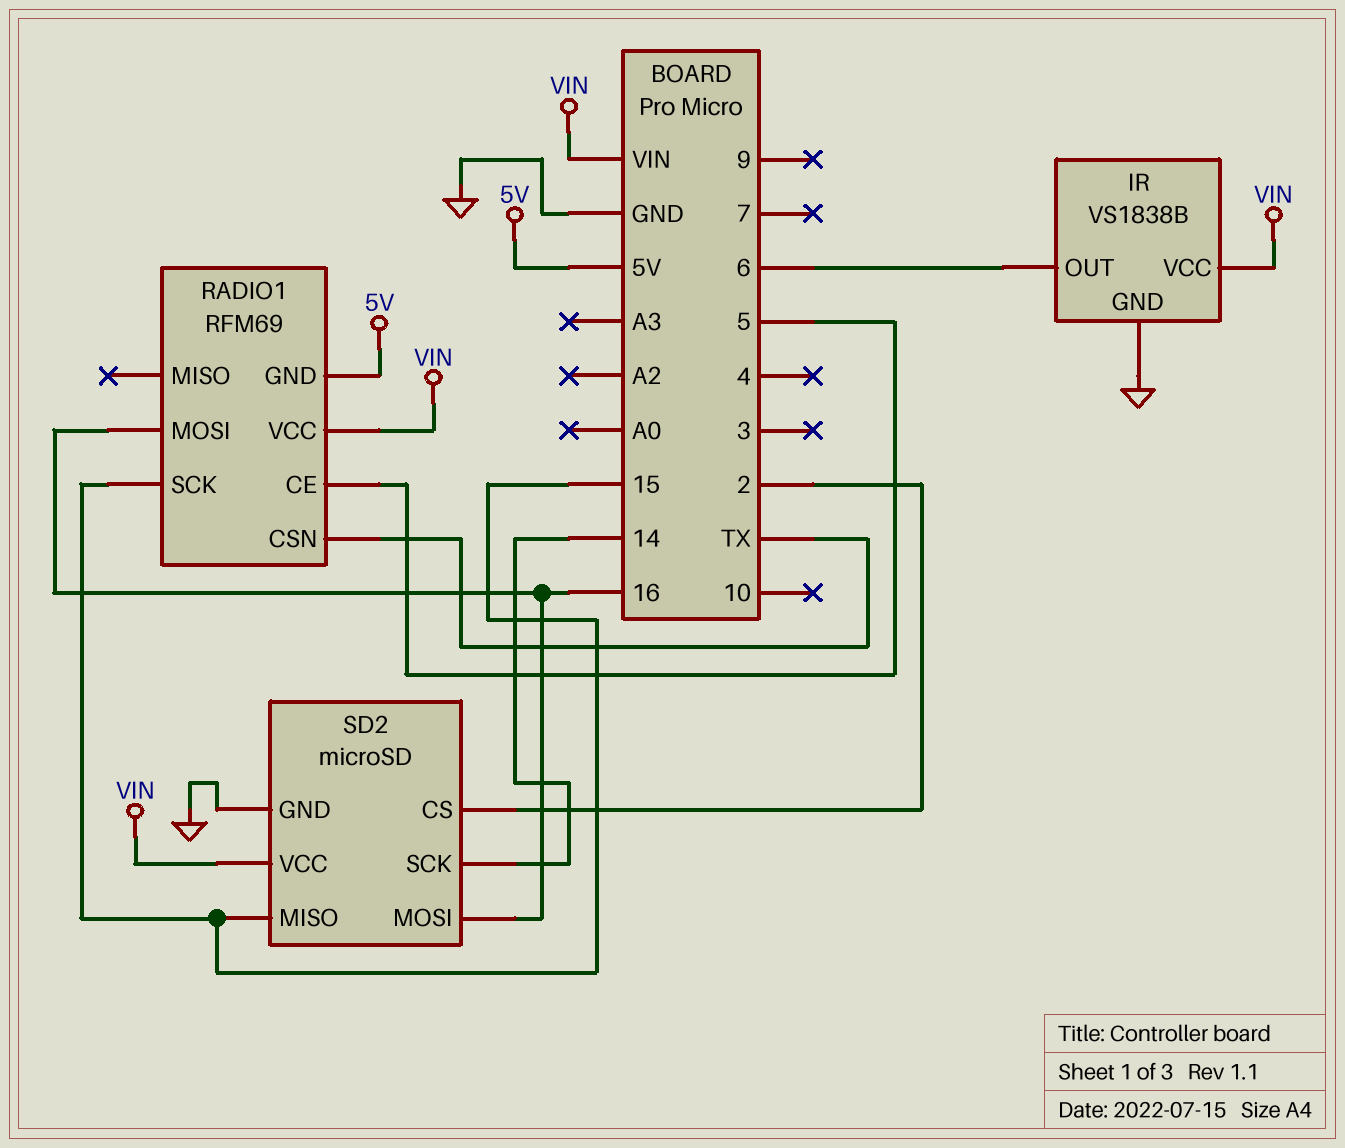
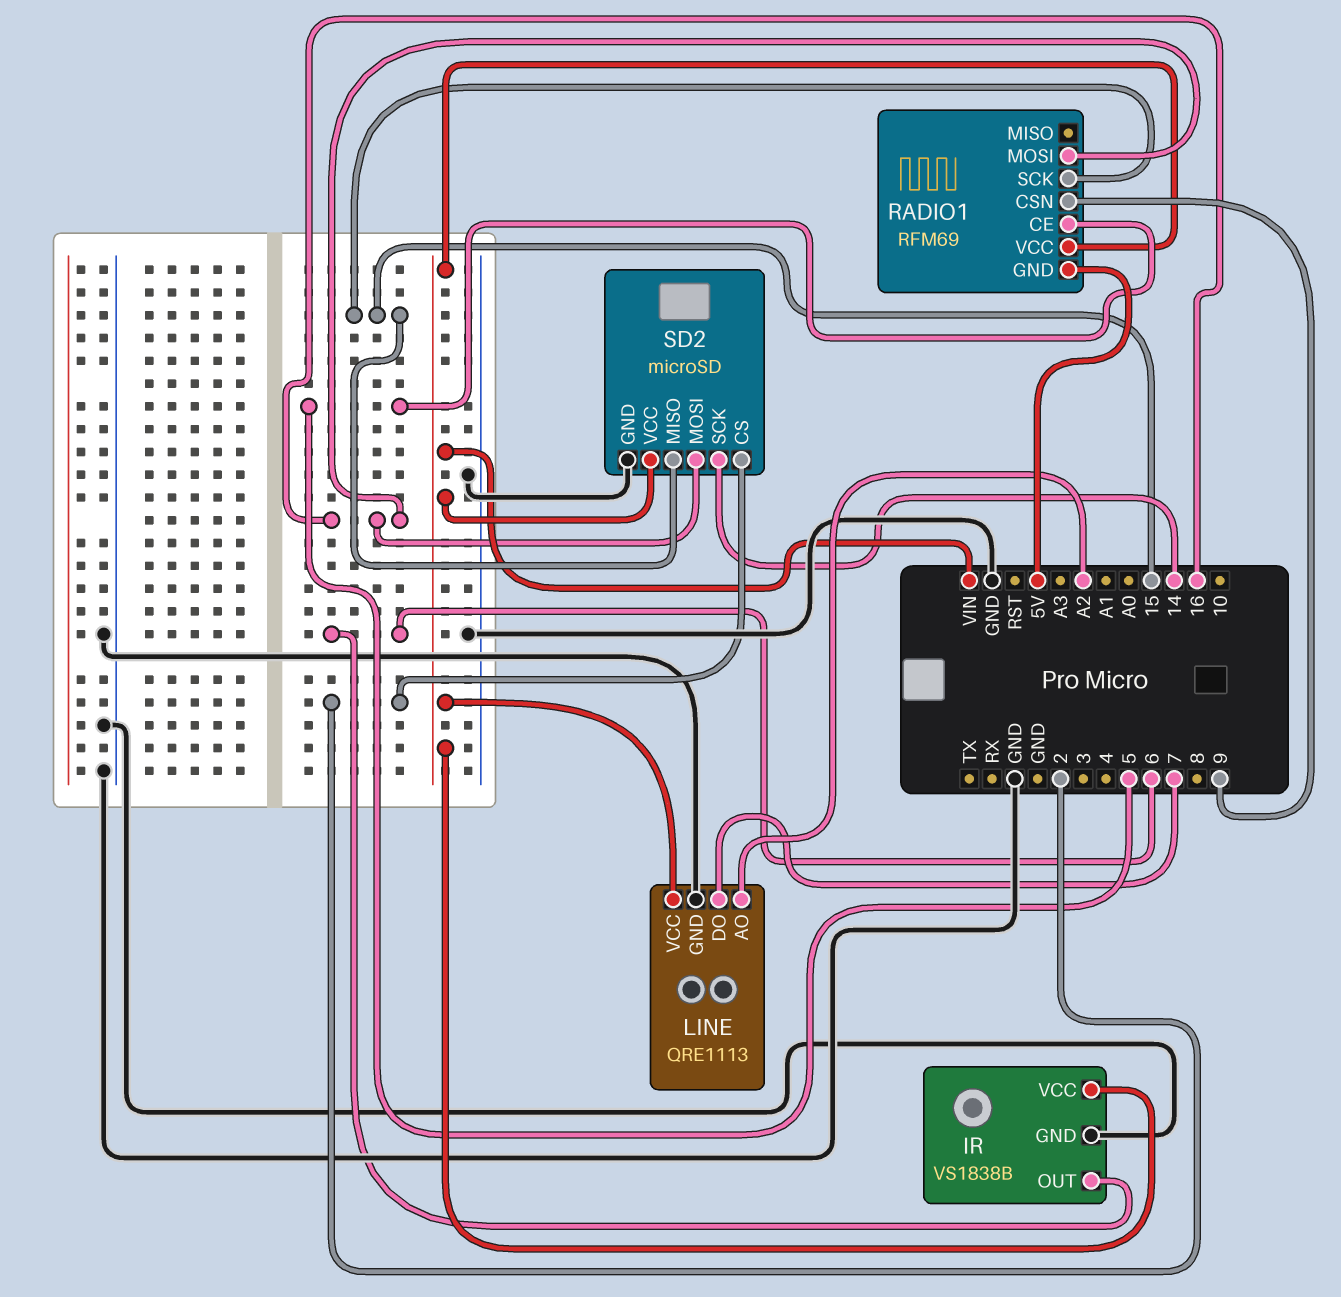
LINE: none -> QRE1113
LINE pin AO: none -> A2
LINE pin DO: none -> 7
LINE pin GND: none -> GND
LINE pin VCC: none -> VIN
RADIO1 pin CSN: TX -> 9

